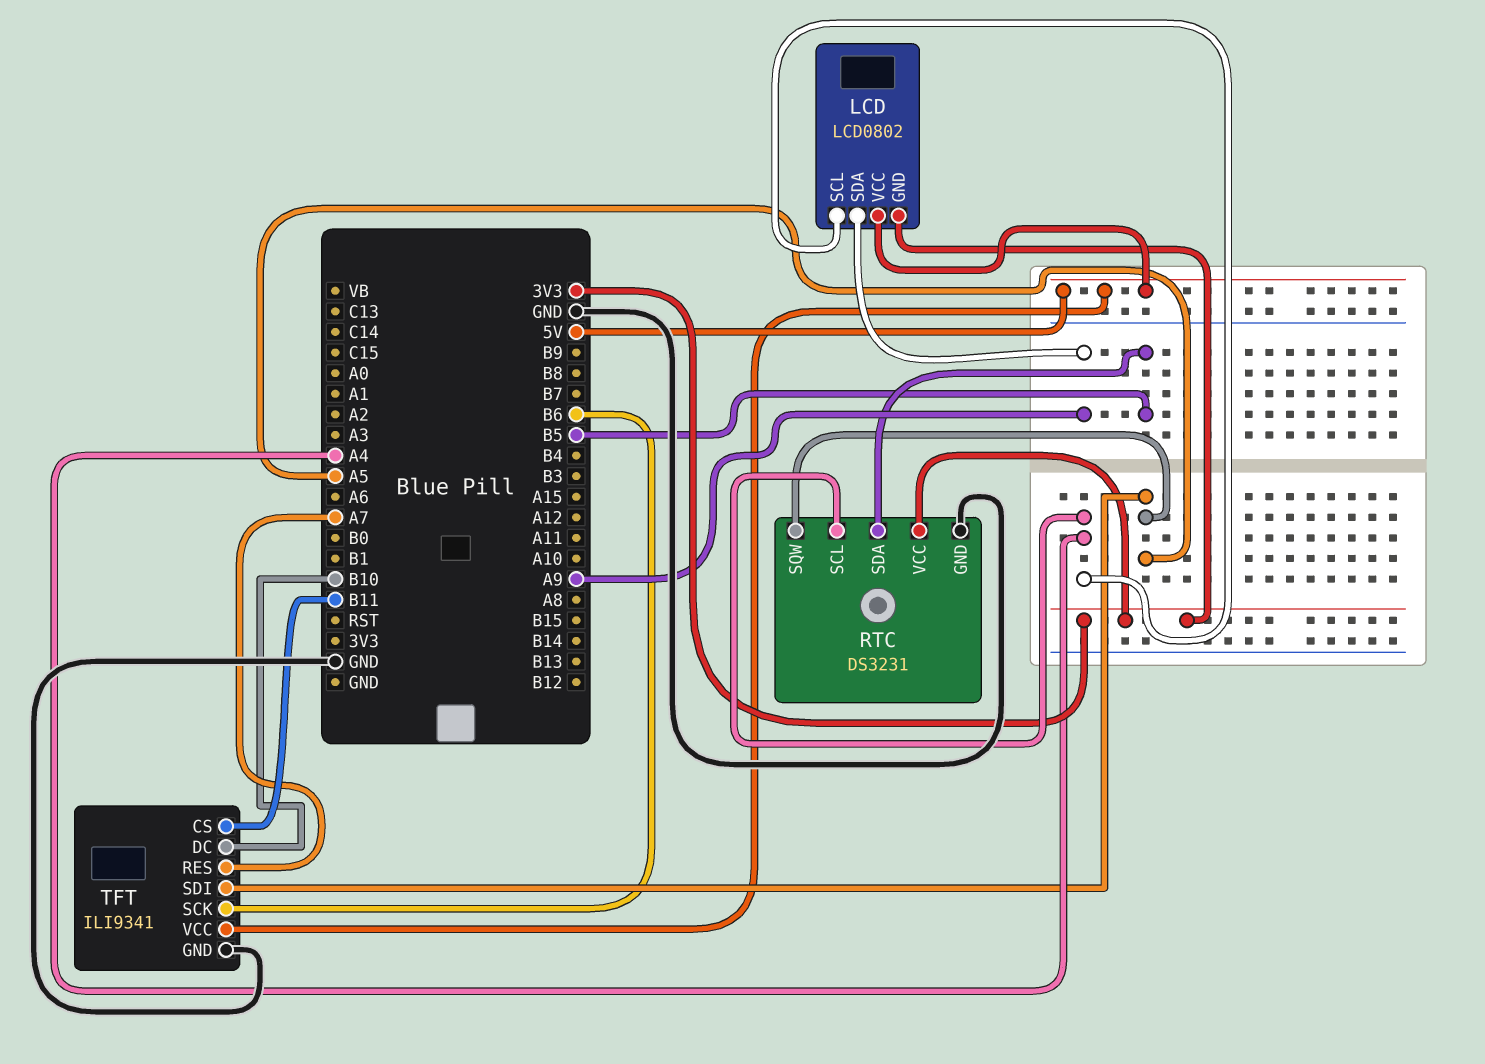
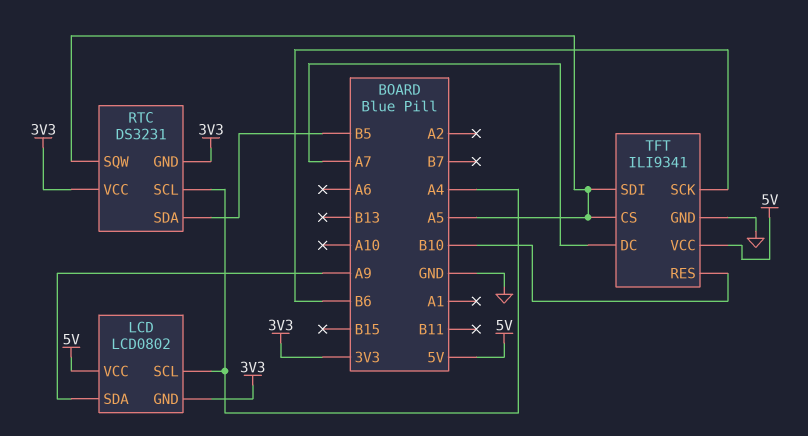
RTC pin GND: GND -> 3V3
TFT pin CS: B11 -> A5
TFT pin DC: B10 -> A7
TFT pin RES: A7 -> B10

